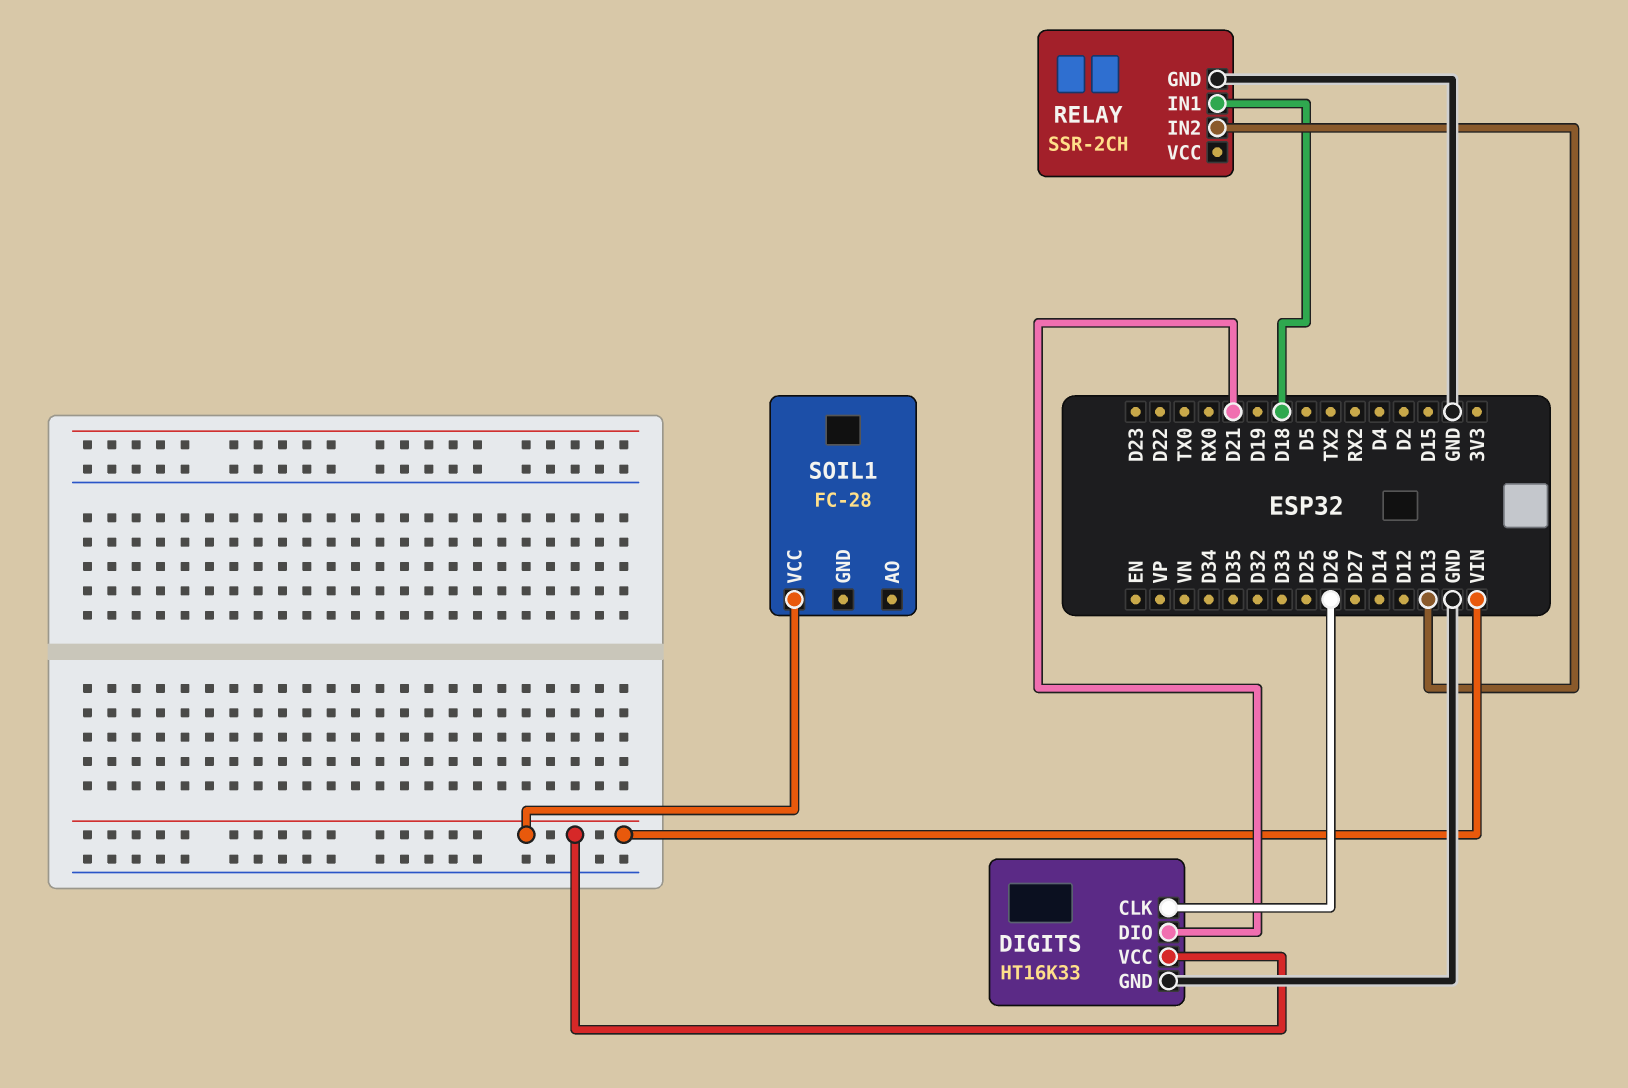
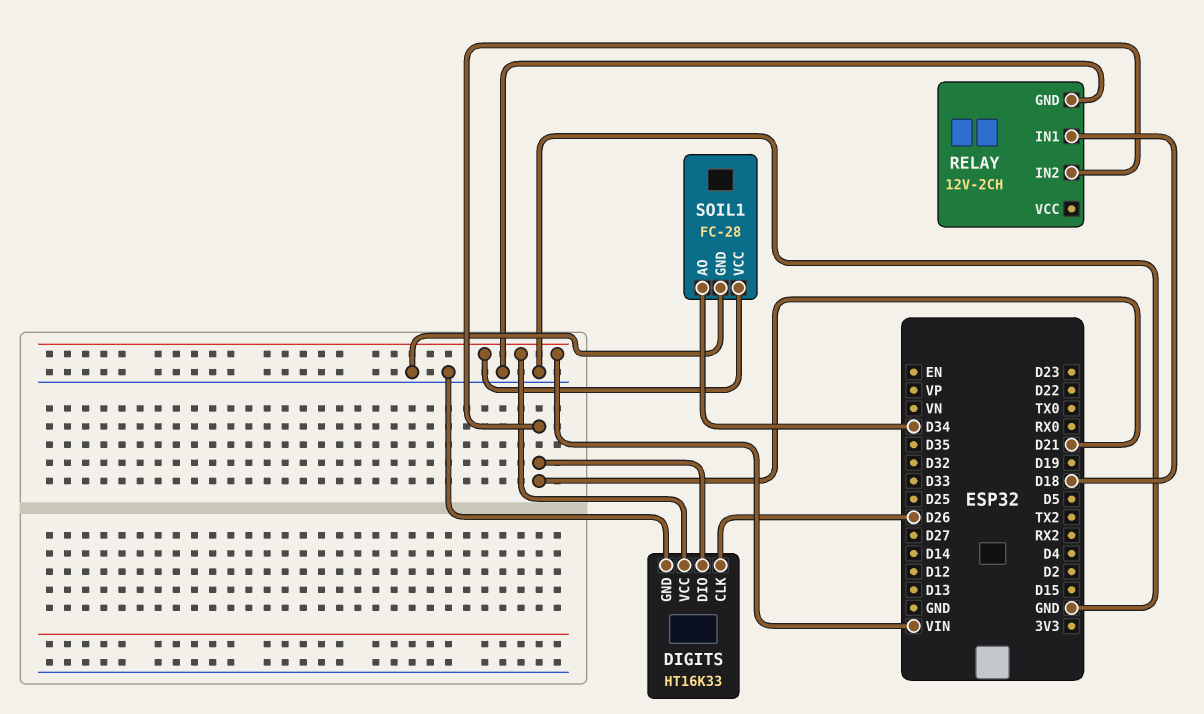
RELAY: SSR-2CH -> 12V-2CH
RELAY pin IN2: D13 -> D21
SOIL1 pin AO: none -> D34
SOIL1 pin GND: none -> GND

